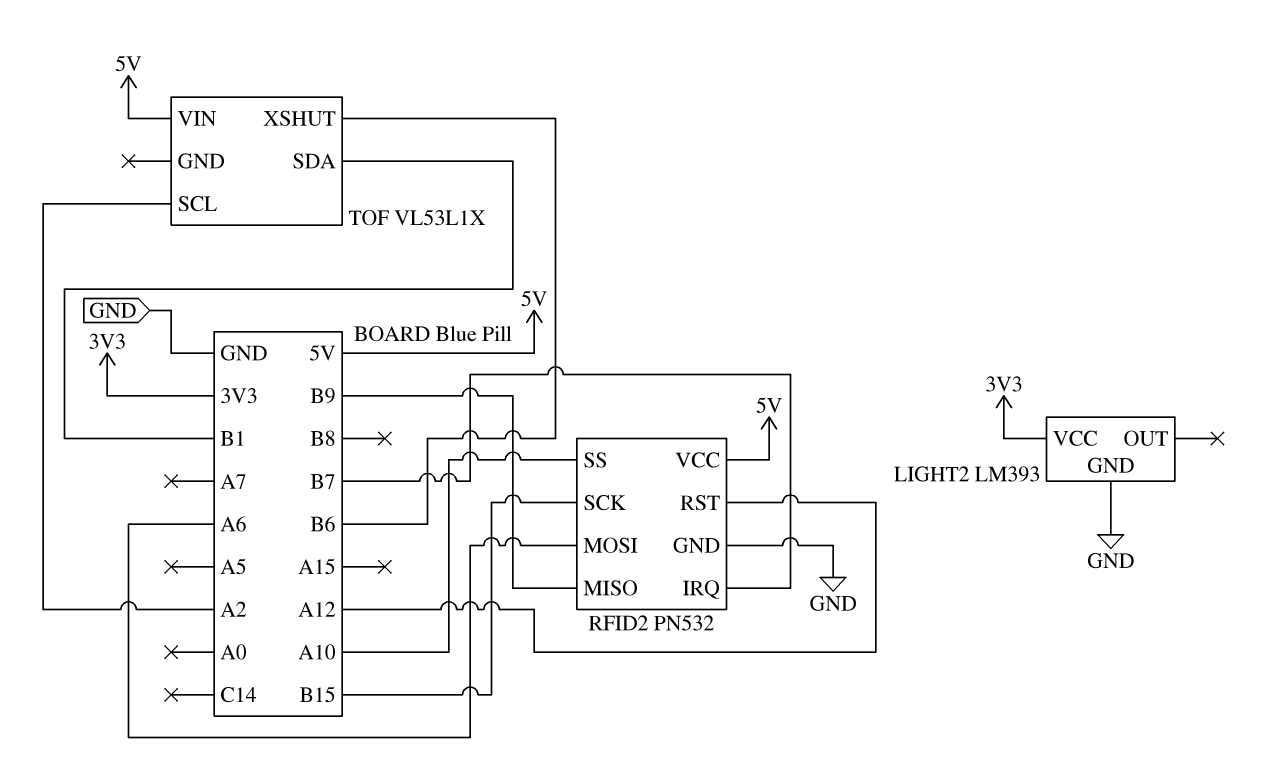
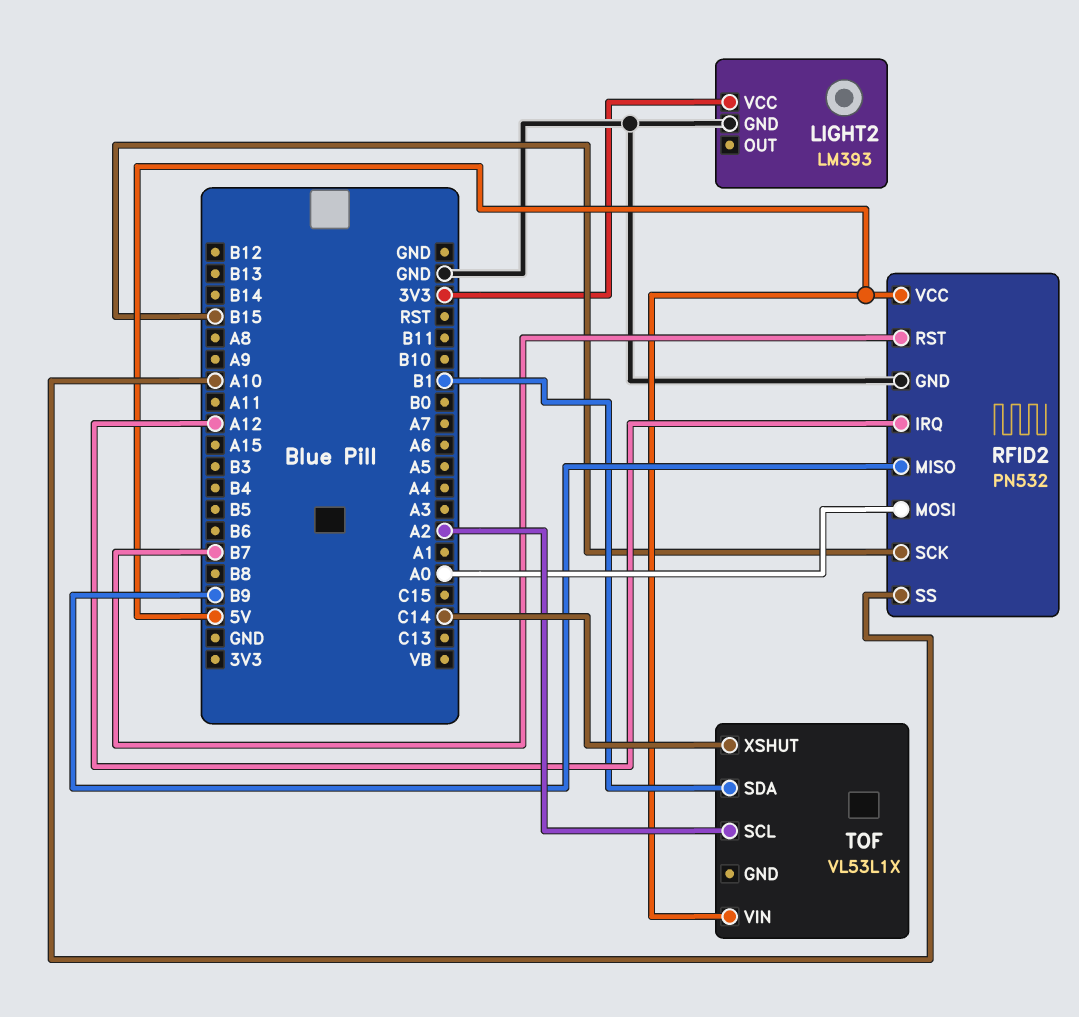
RFID2 pin IRQ: B7 -> A12
RFID2 pin MOSI: A6 -> A0
RFID2 pin RST: A12 -> B7
TOF pin XSHUT: B6 -> C14

